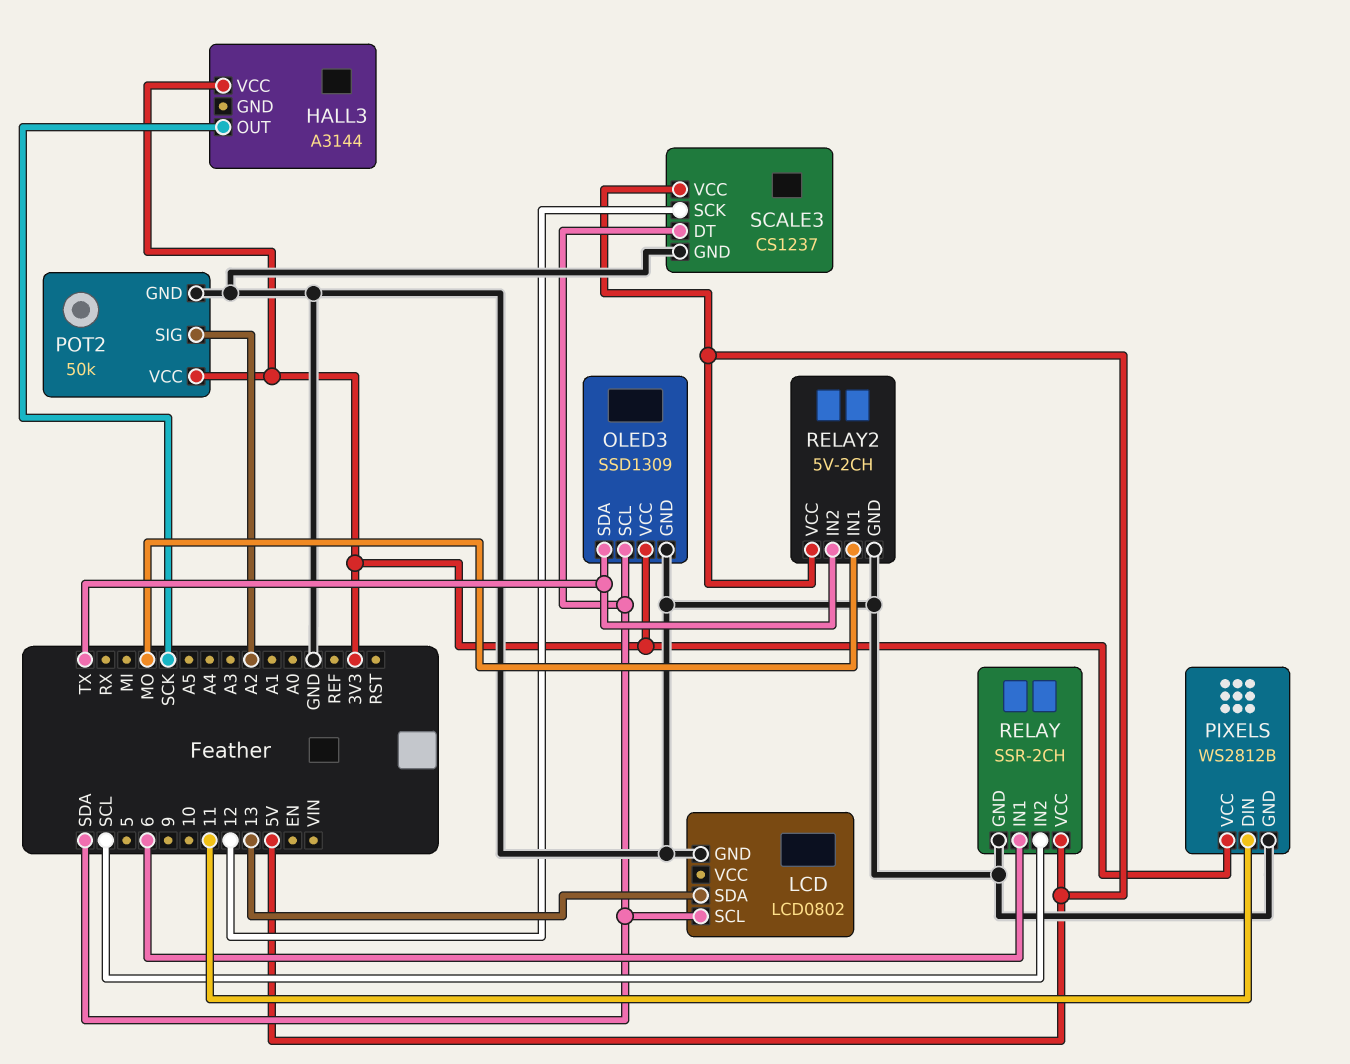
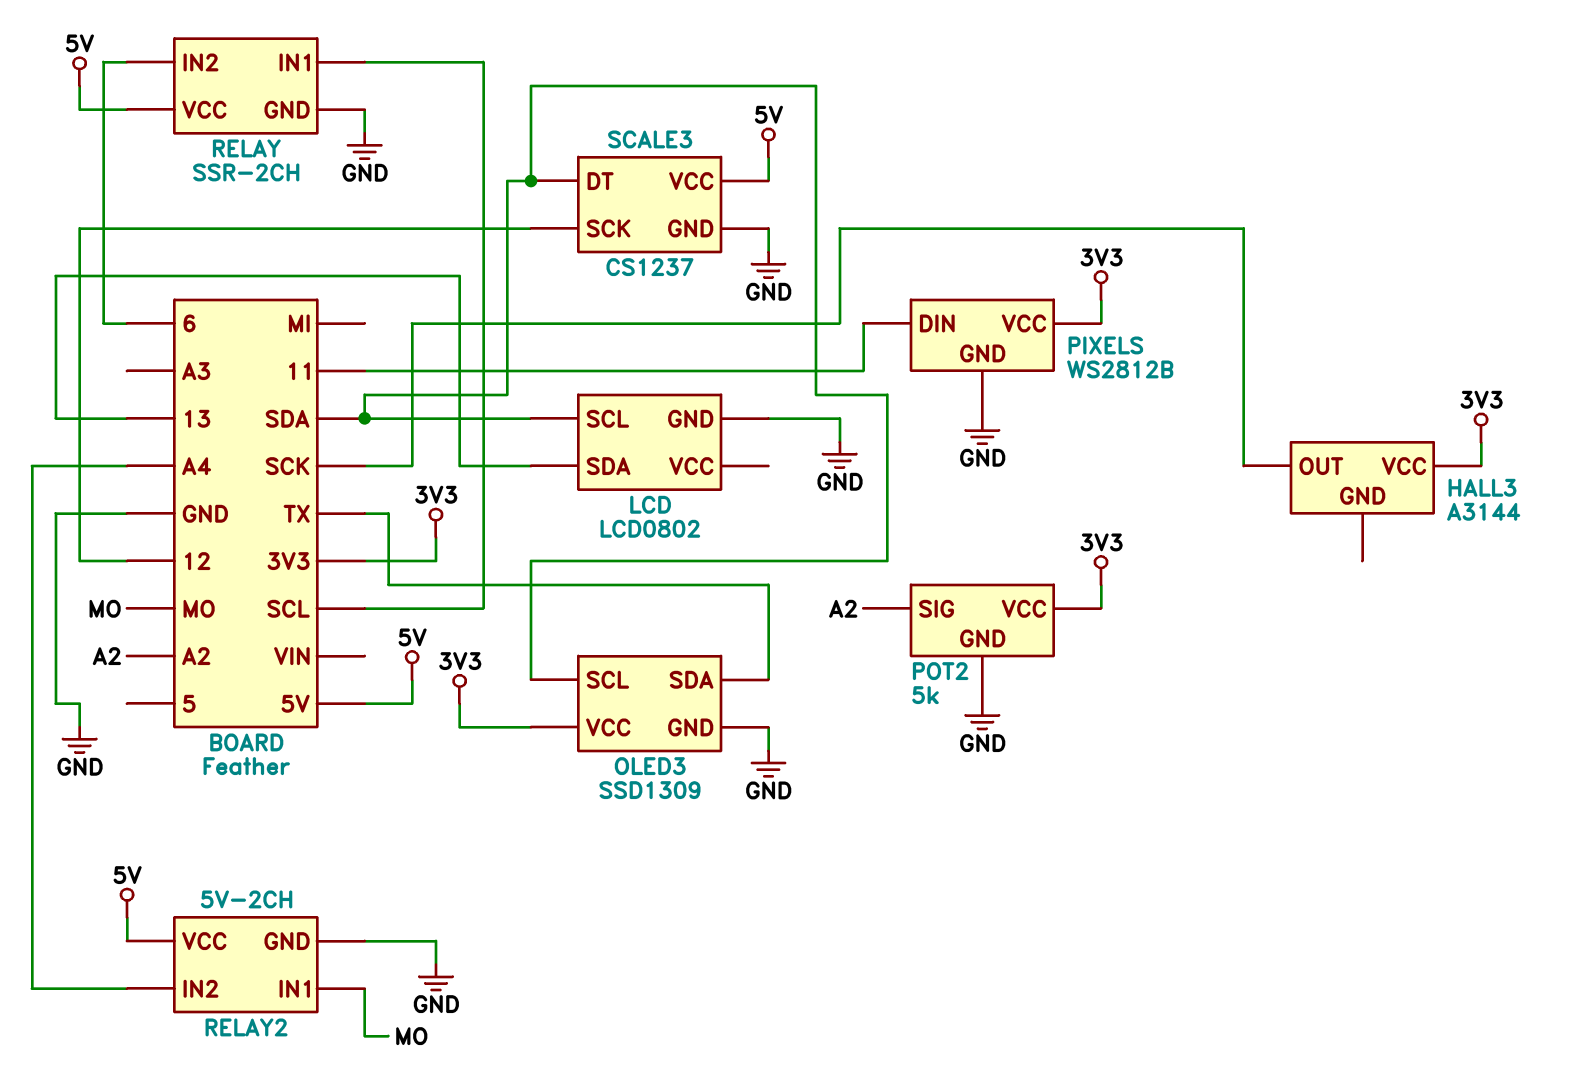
POT2: 50k -> 5k
RELAY pin IN1: 6 -> SCL
RELAY pin IN2: SCL -> 6
RELAY2 pin IN2: TX -> A4

